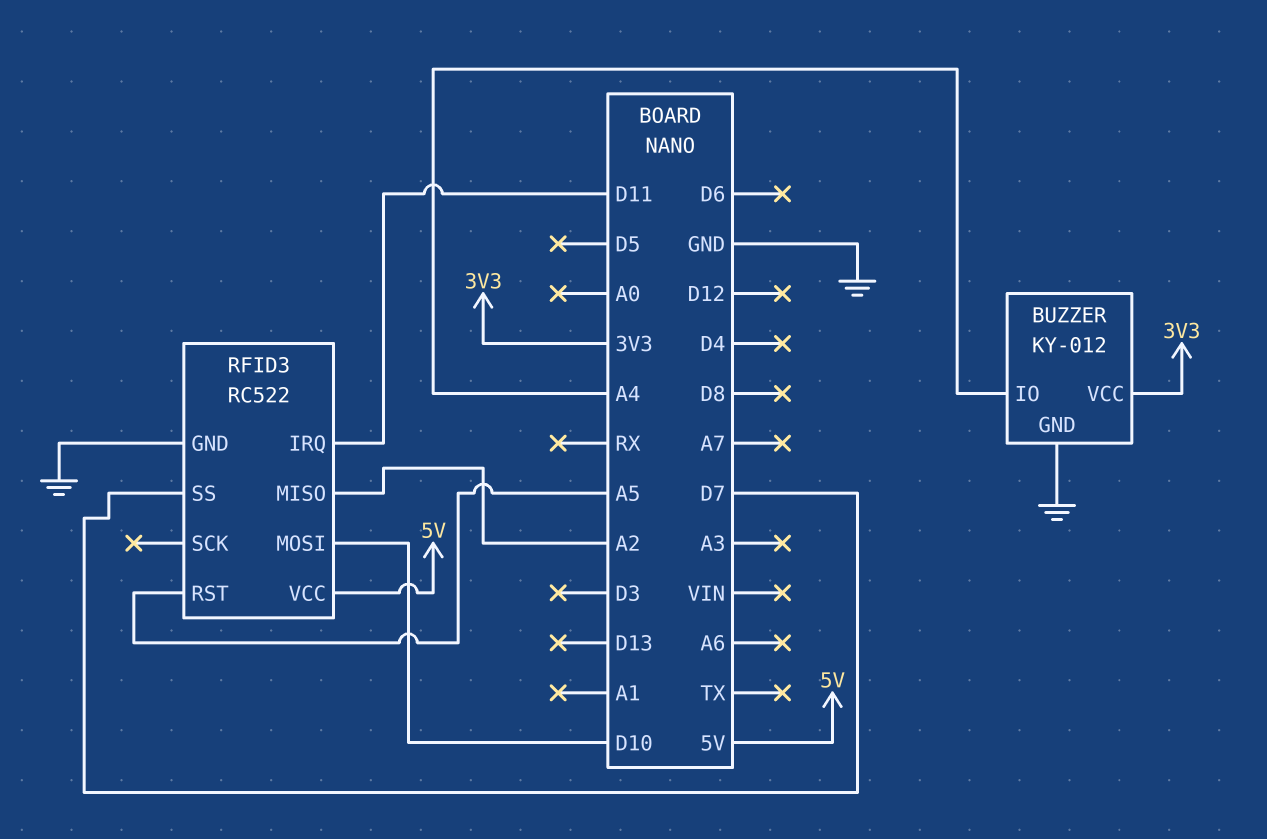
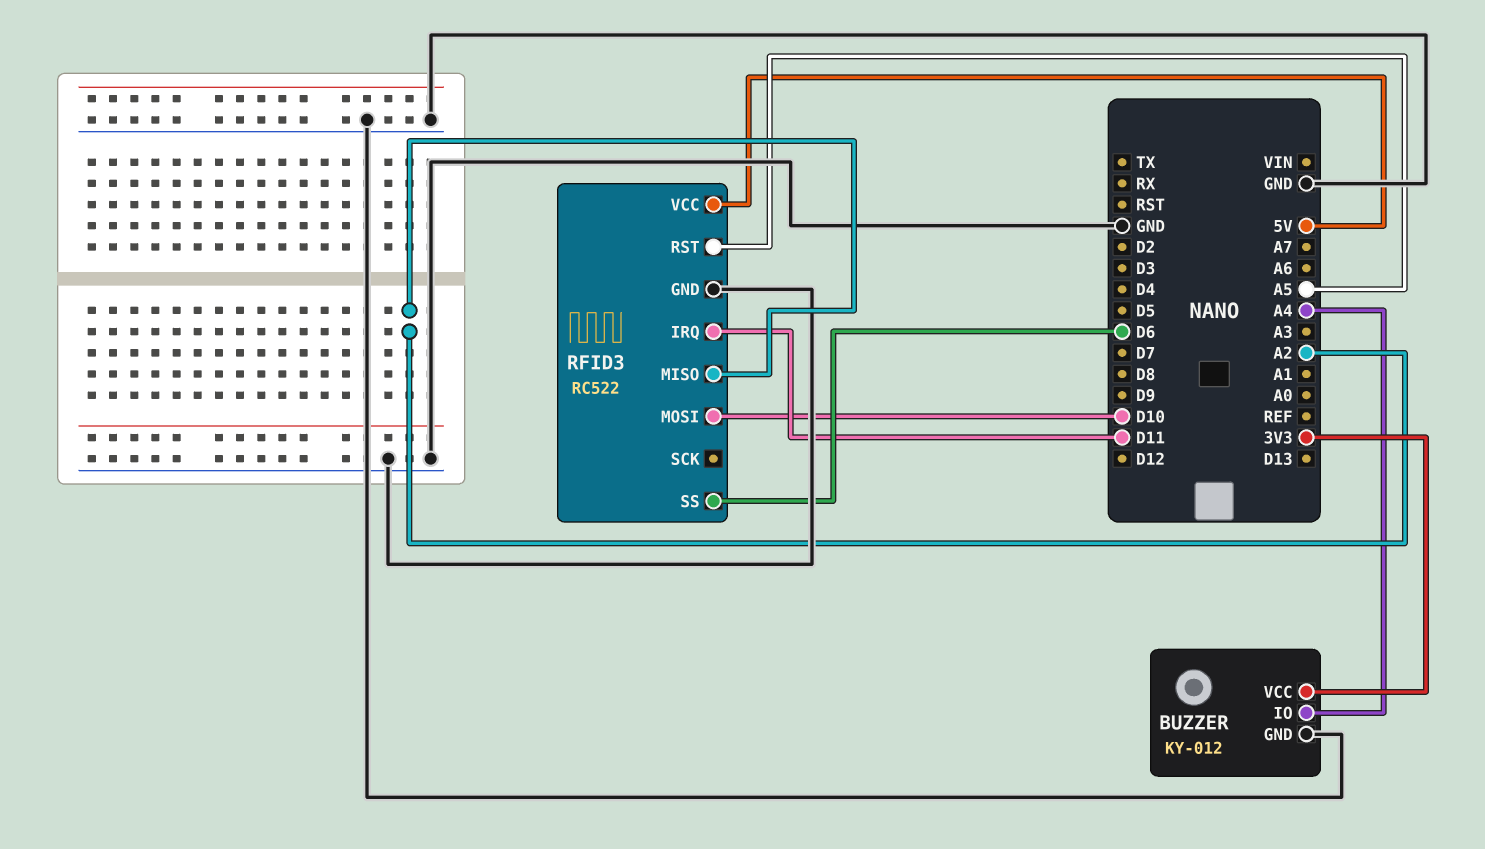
RFID3 pin SS: D7 -> D6

